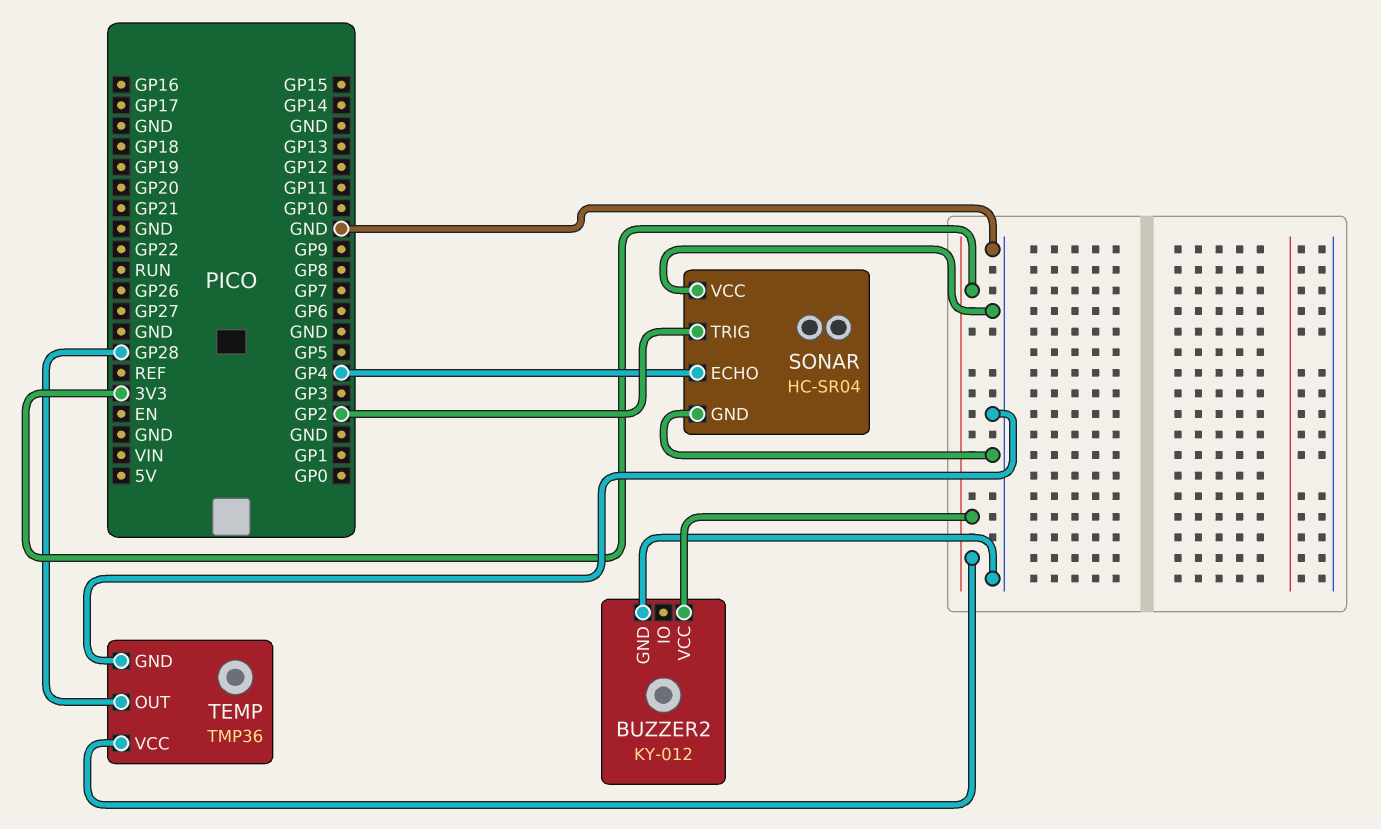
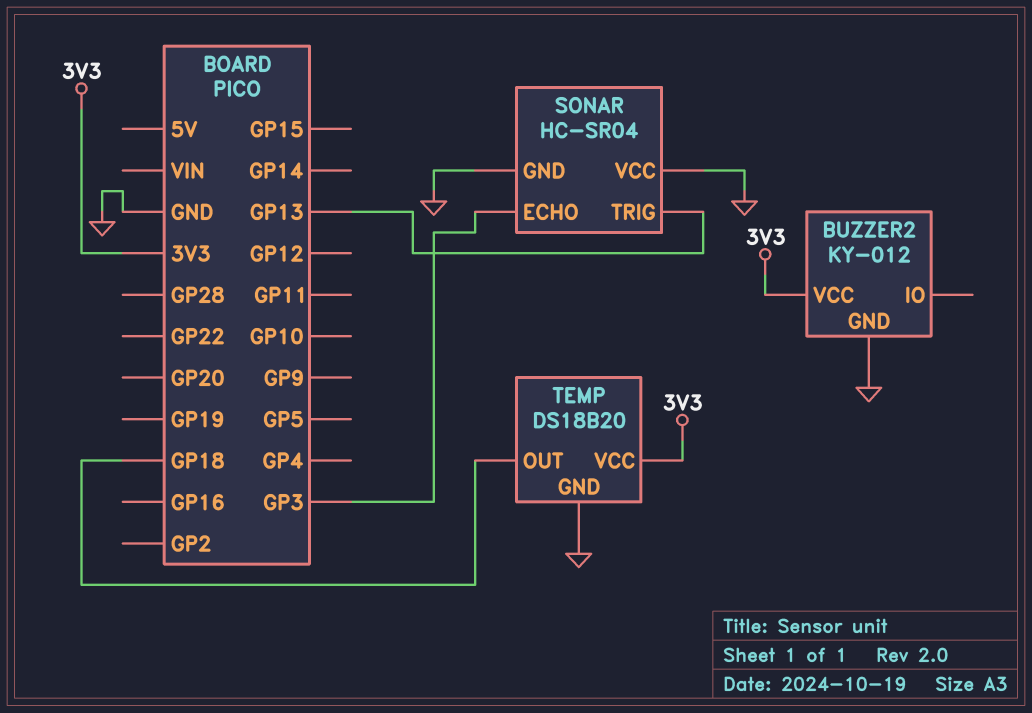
SONAR pin ECHO: GP4 -> GP3
SONAR pin TRIG: GP2 -> GP13
TEMP: TMP36 -> DS18B20
TEMP pin OUT: GP28 -> GP18

